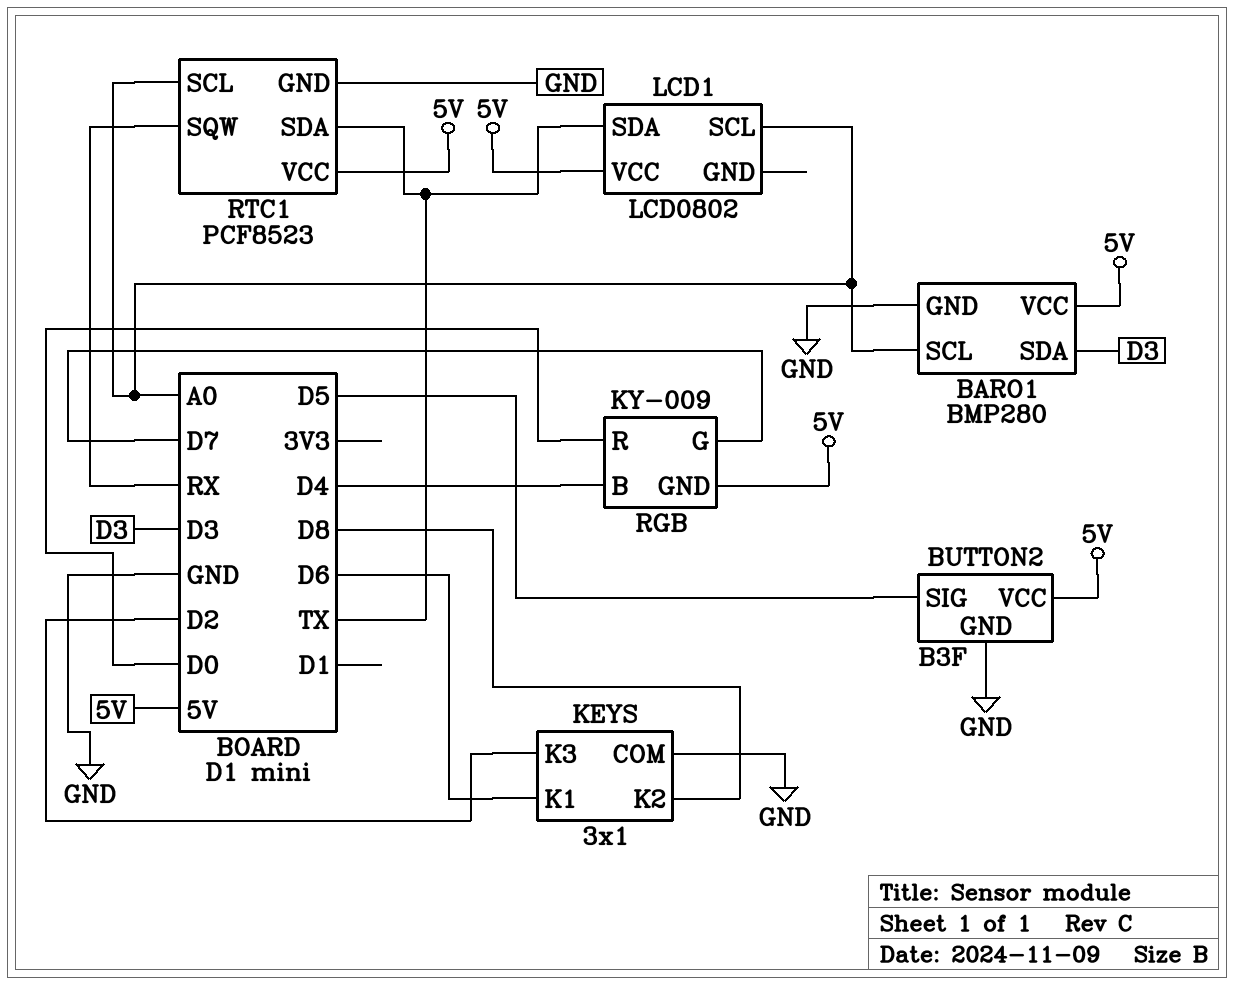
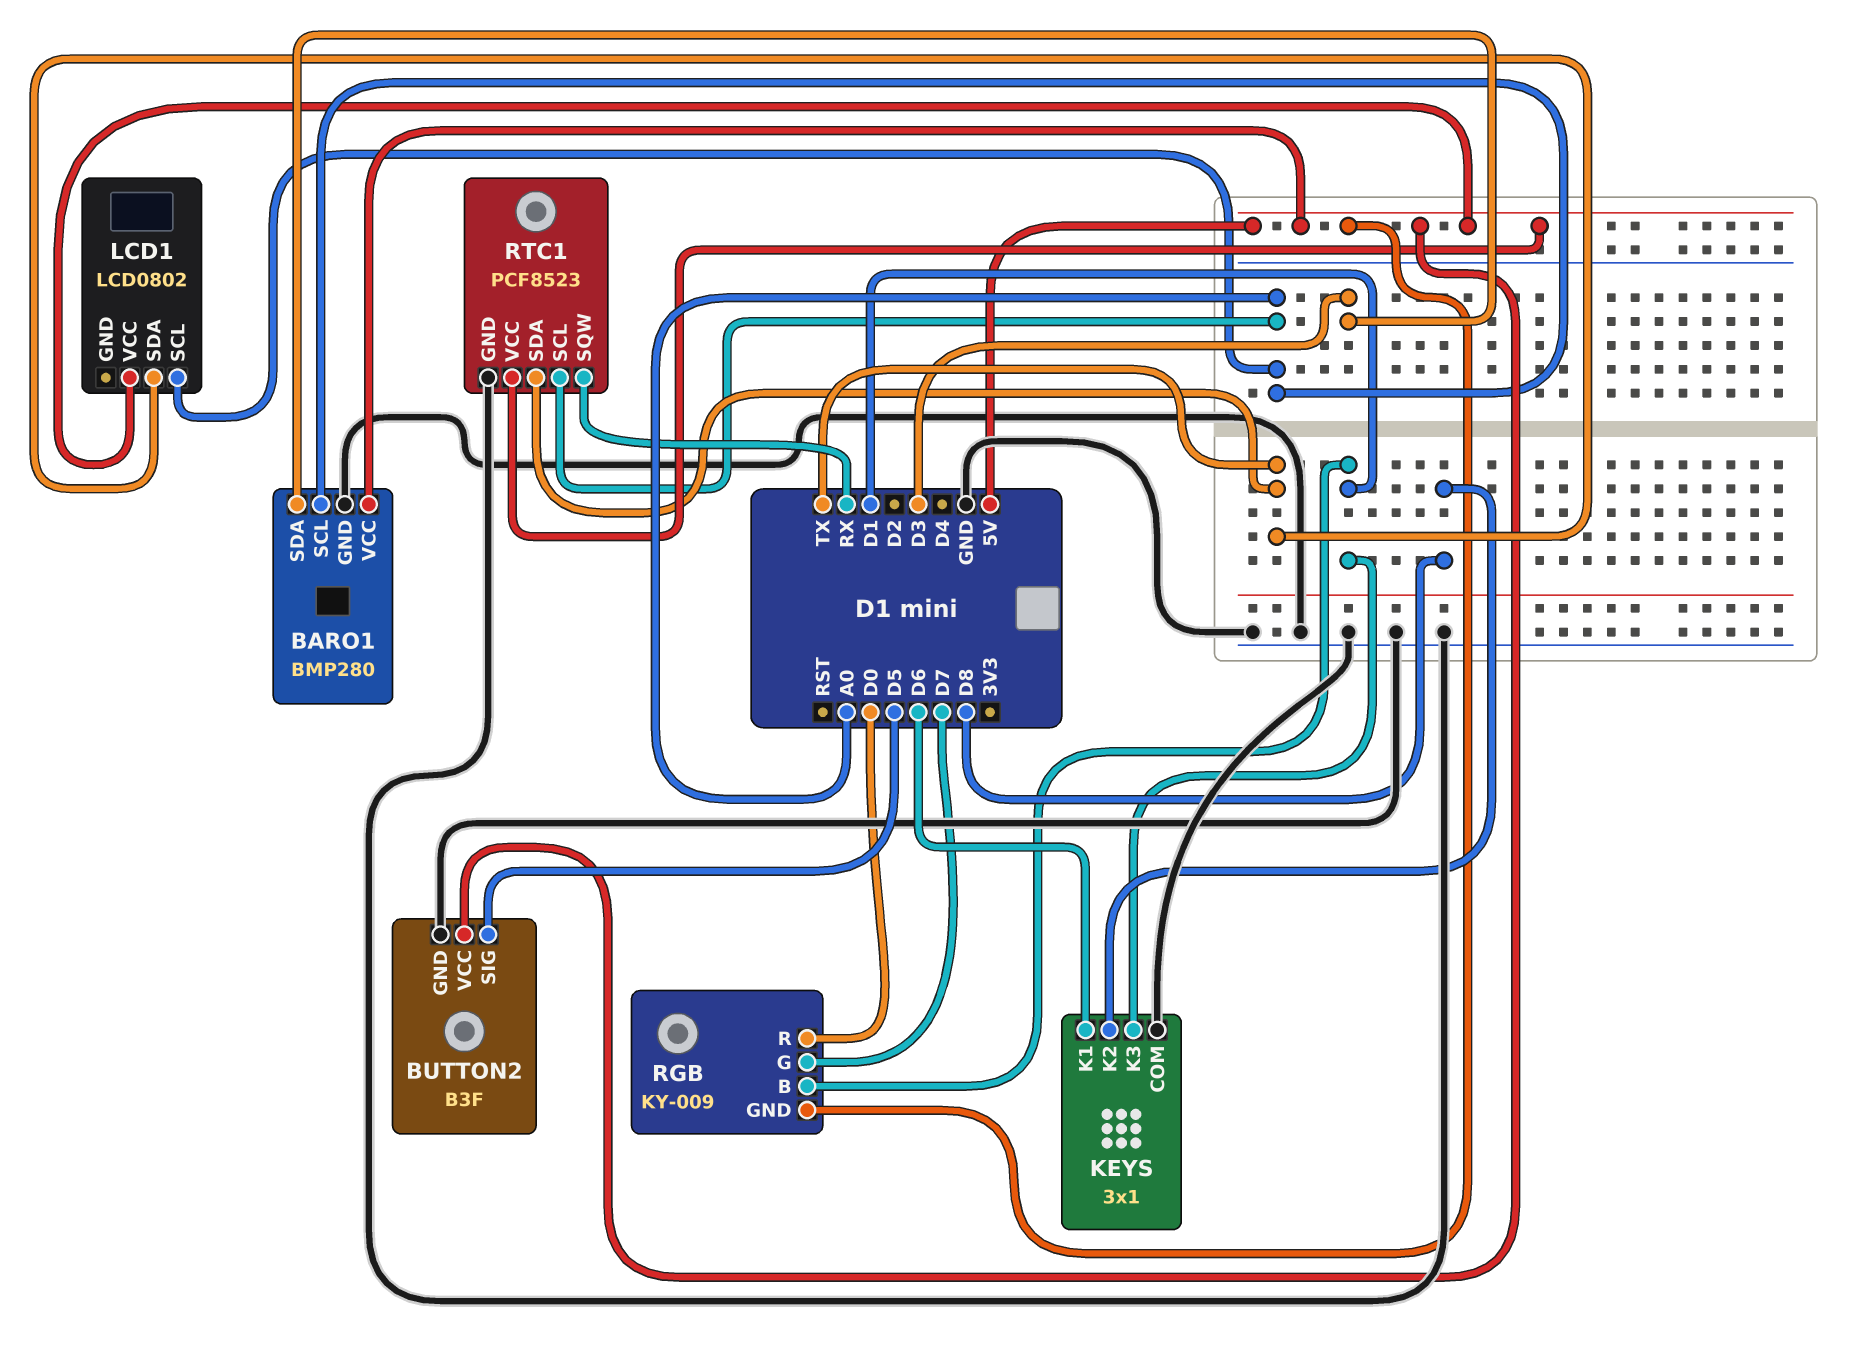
KEYS pin K3: D2 -> D1
RGB pin B: D4 -> D1

